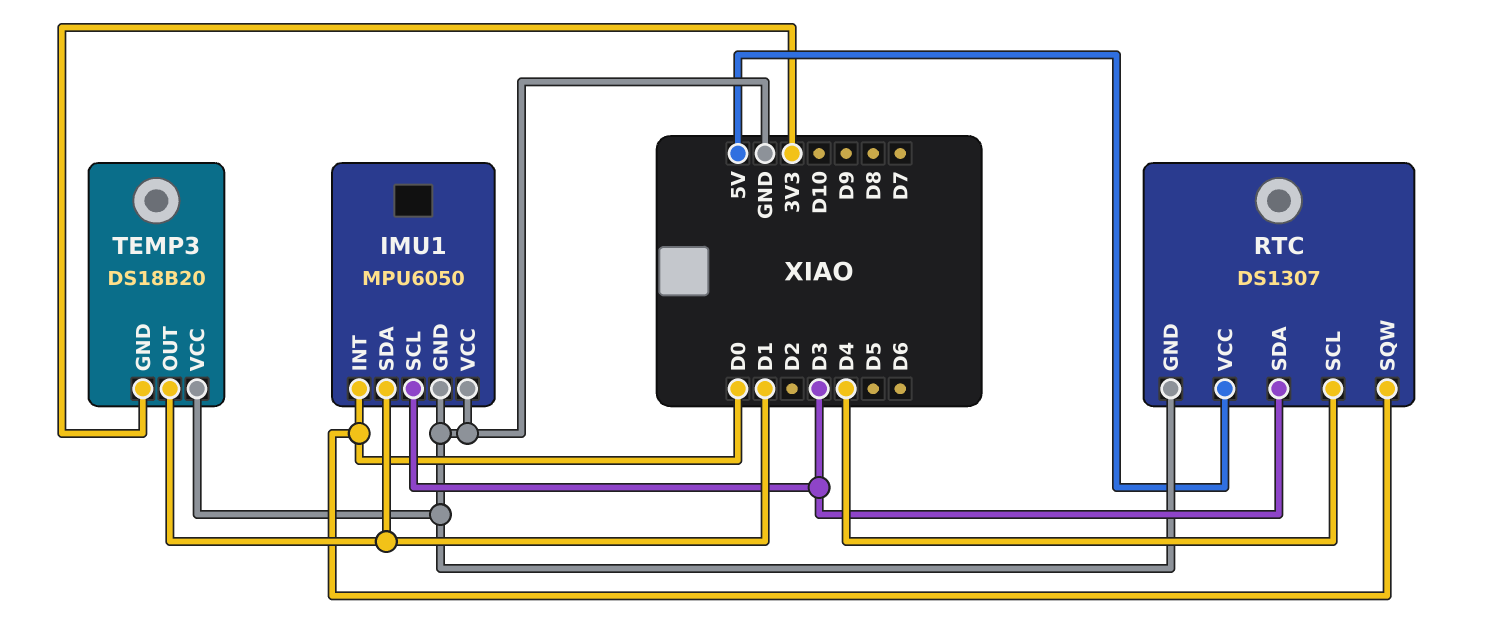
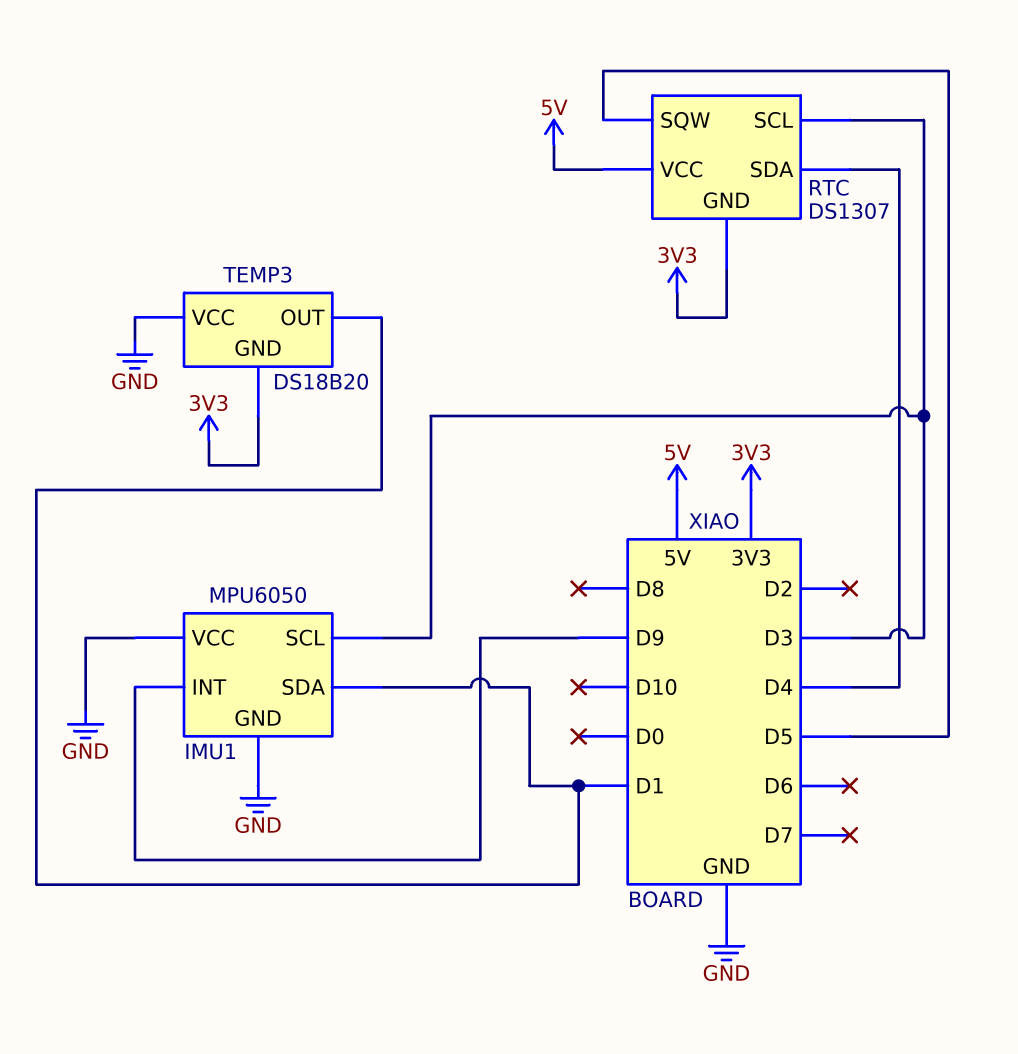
IMU1 pin INT: D0 -> D9
RTC pin GND: GND -> 3V3
RTC pin SCL: D4 -> D3
RTC pin SDA: D3 -> D4
RTC pin SQW: D0 -> D5

